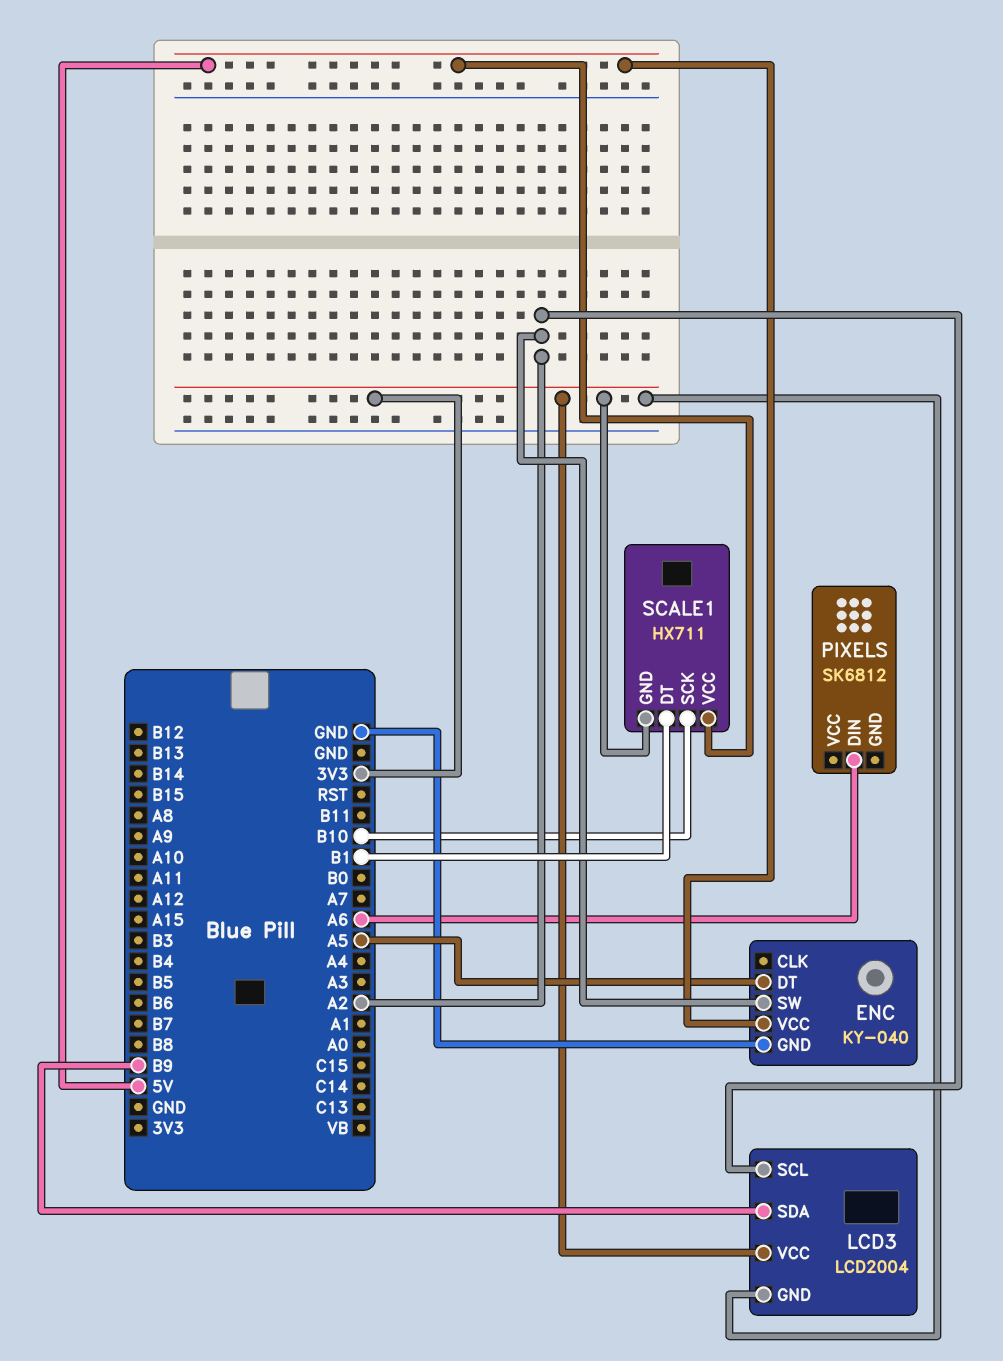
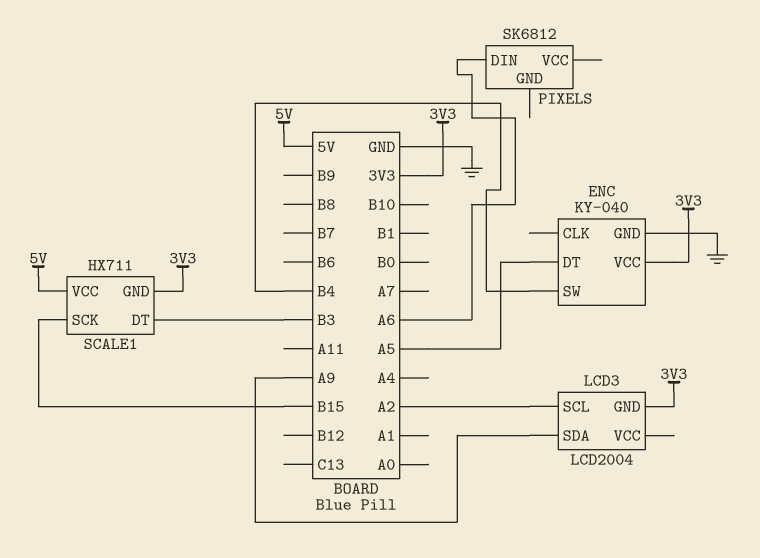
ENC pin SW: A2 -> B4
ENC pin VCC: 5V -> 3V3
LCD3 pin SDA: B9 -> A9
LCD3 pin VCC: 3V3 -> none
SCALE1 pin DT: B1 -> B3
SCALE1 pin SCK: B10 -> B15

